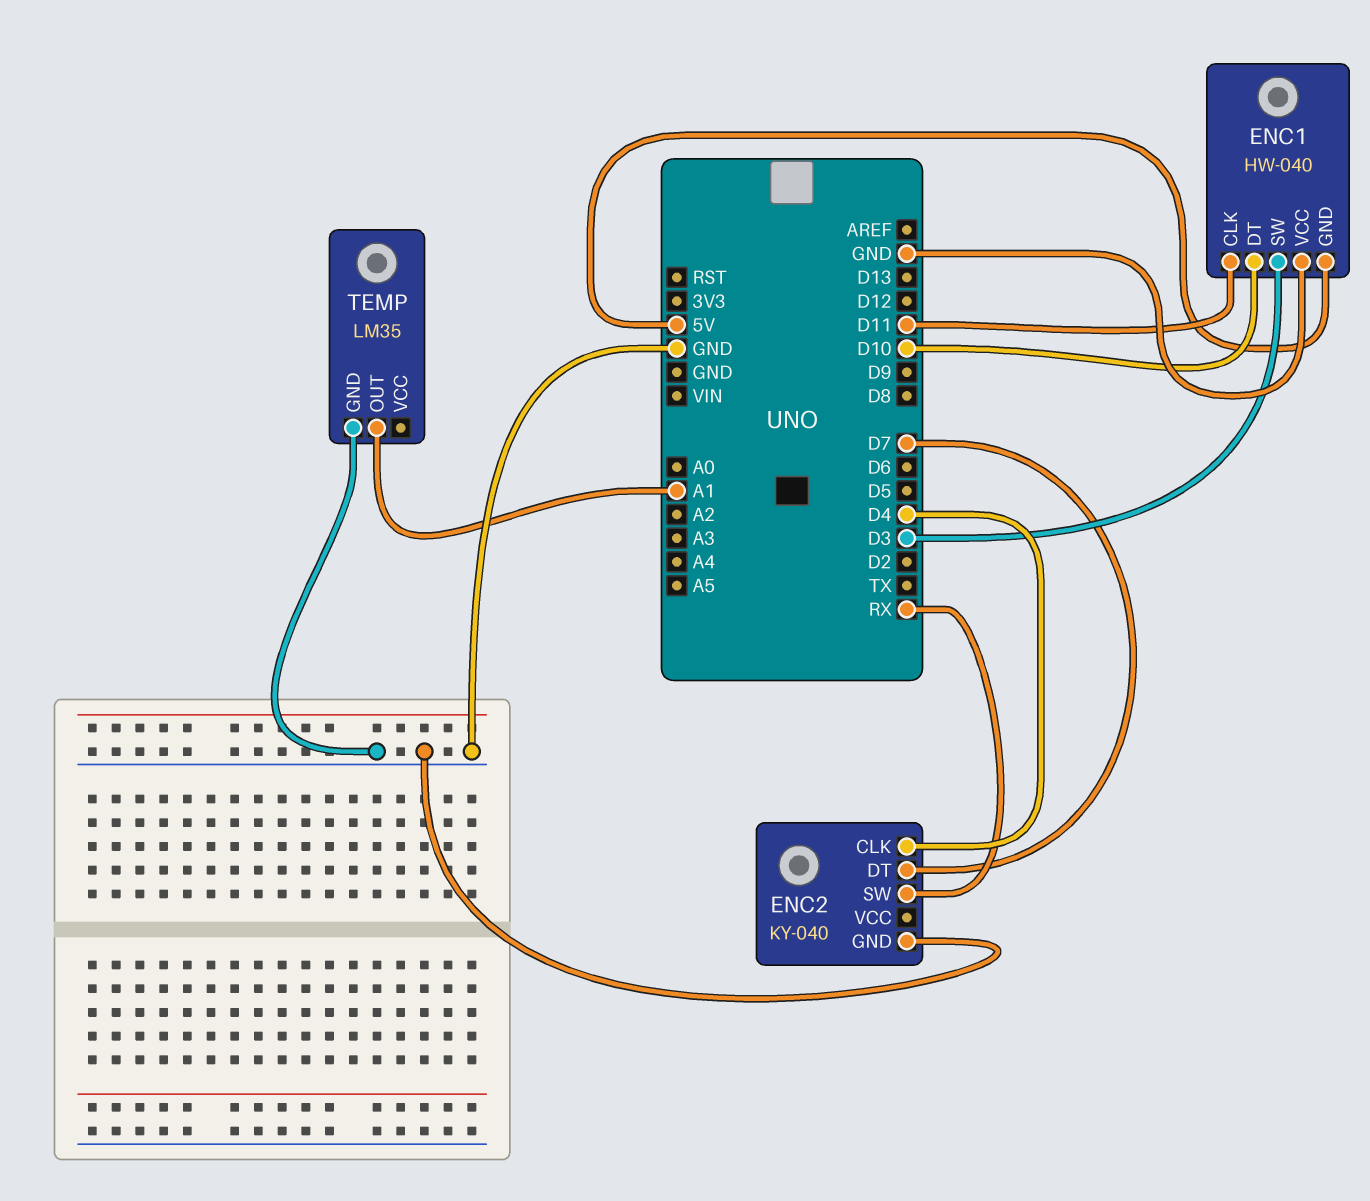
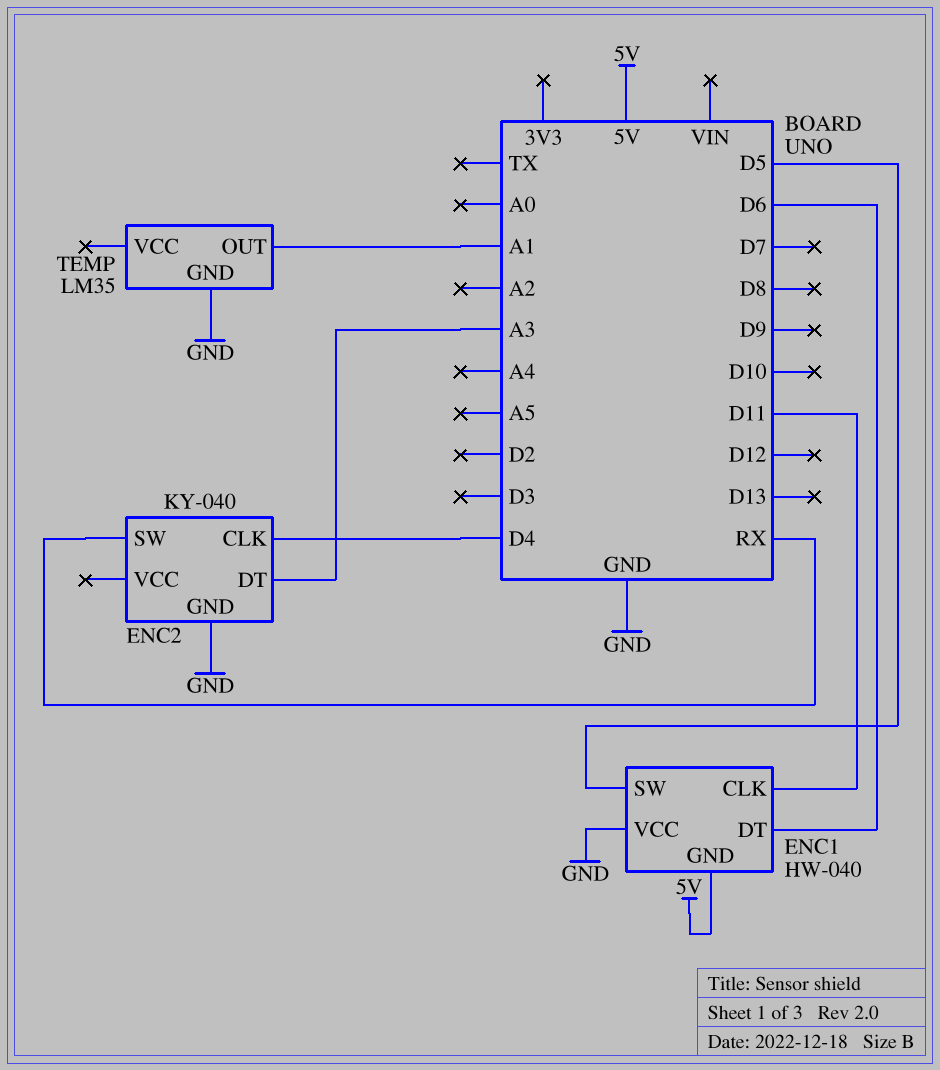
ENC1 pin DT: D10 -> D6
ENC1 pin SW: D3 -> D5
ENC2 pin DT: D7 -> A3

